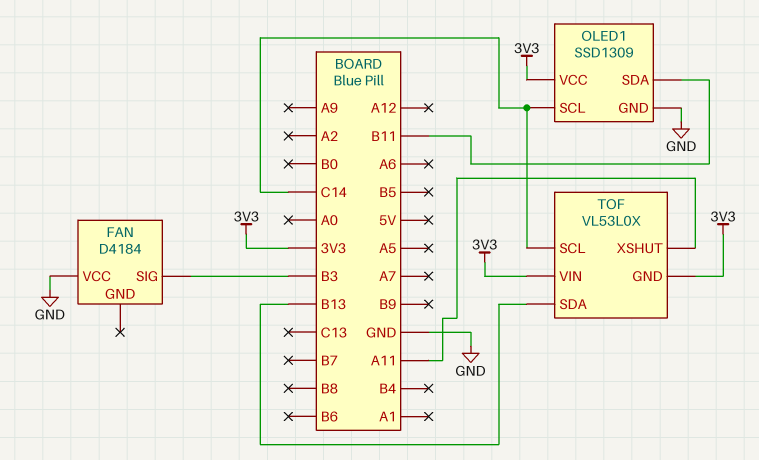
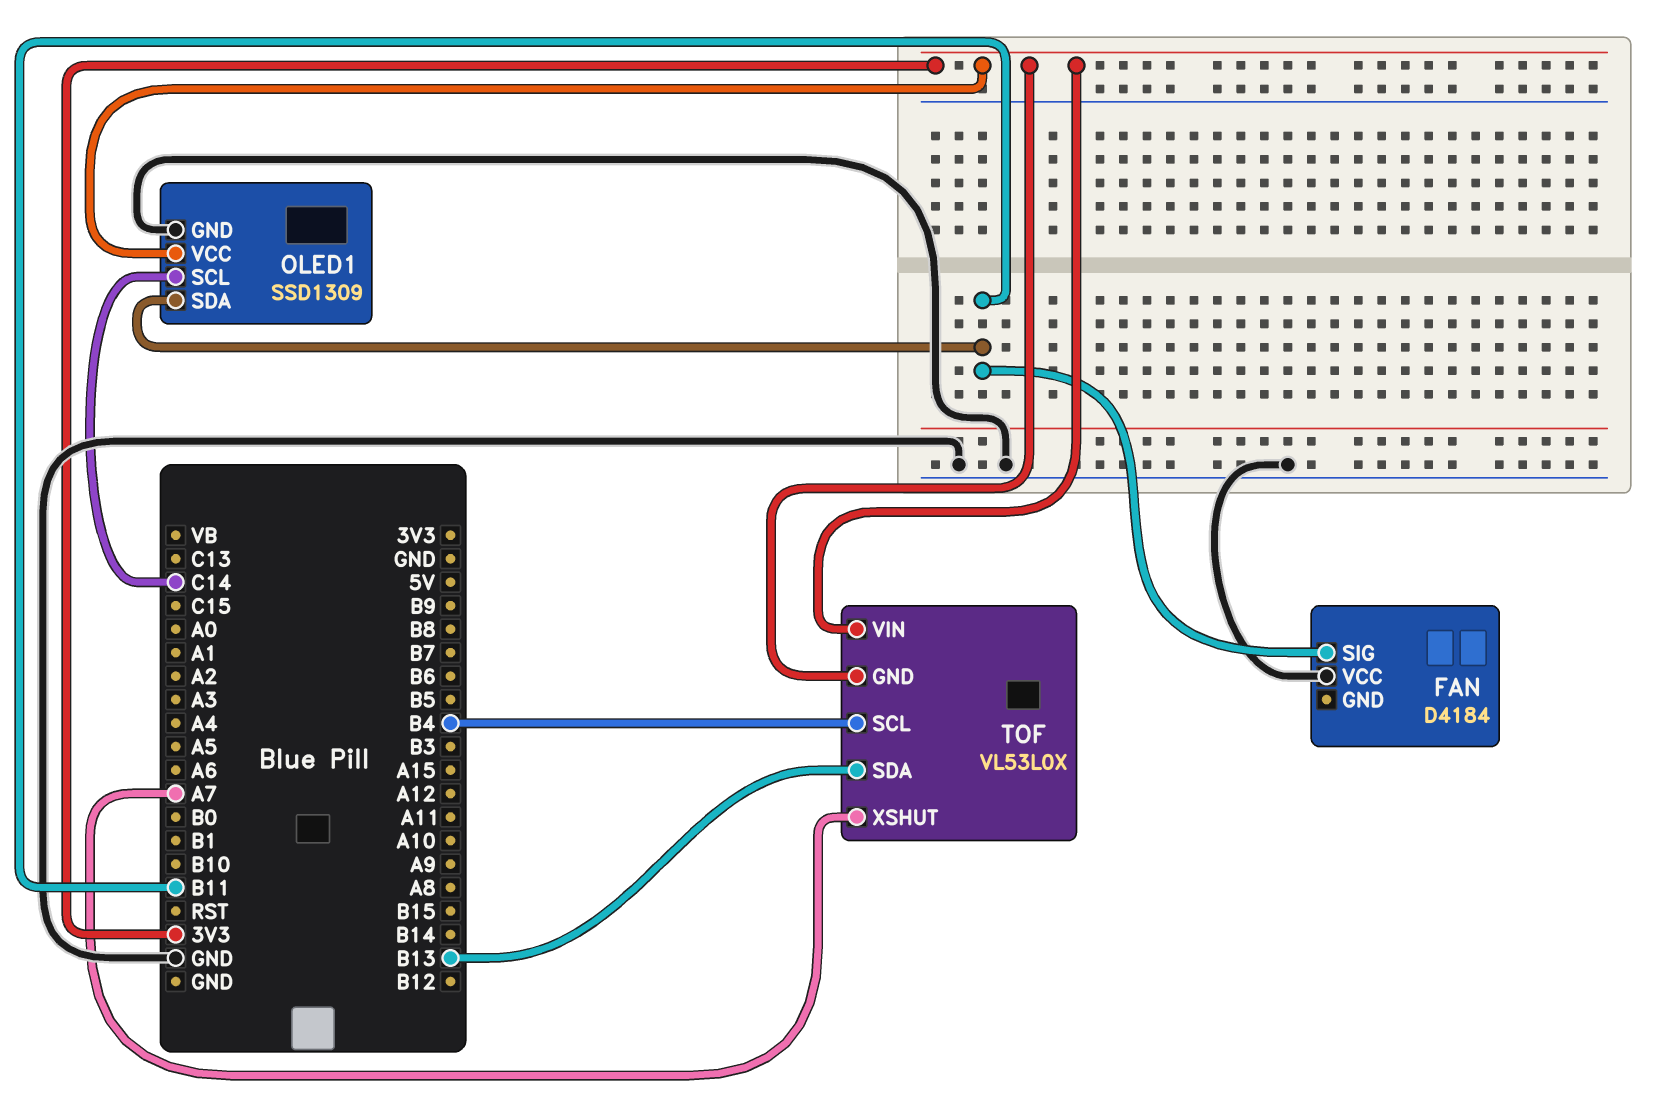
FAN pin SIG: B3 -> B11
TOF pin SCL: C14 -> B4
TOF pin XSHUT: A11 -> A7

